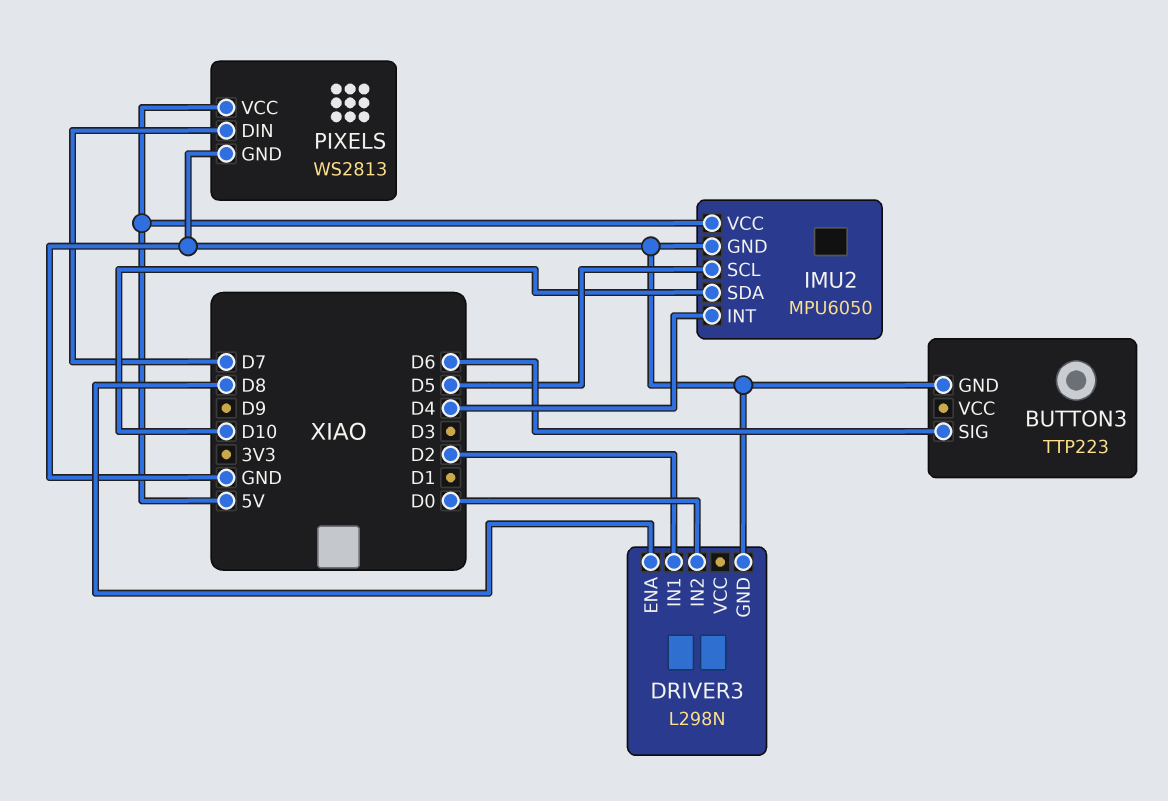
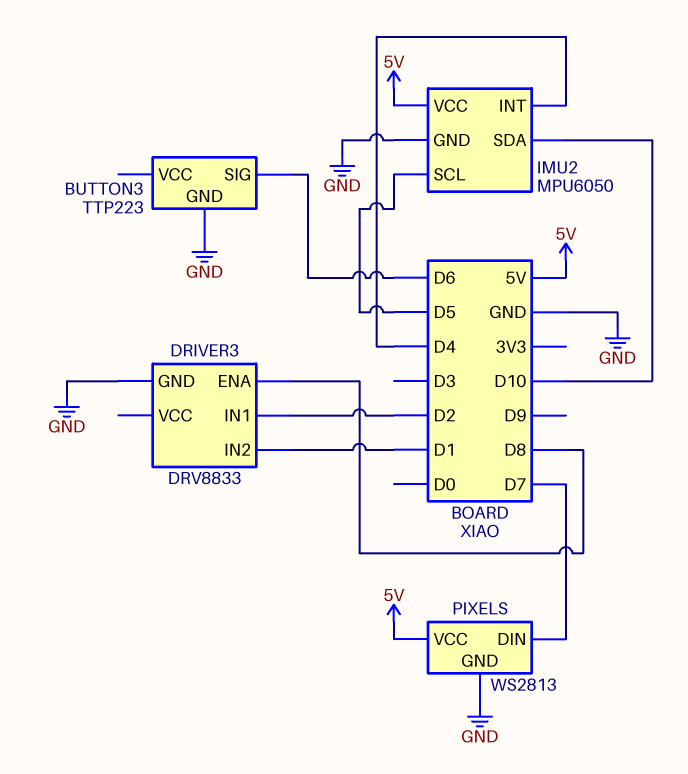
DRIVER3: L298N -> DRV8833
DRIVER3 pin IN2: D0 -> D1

